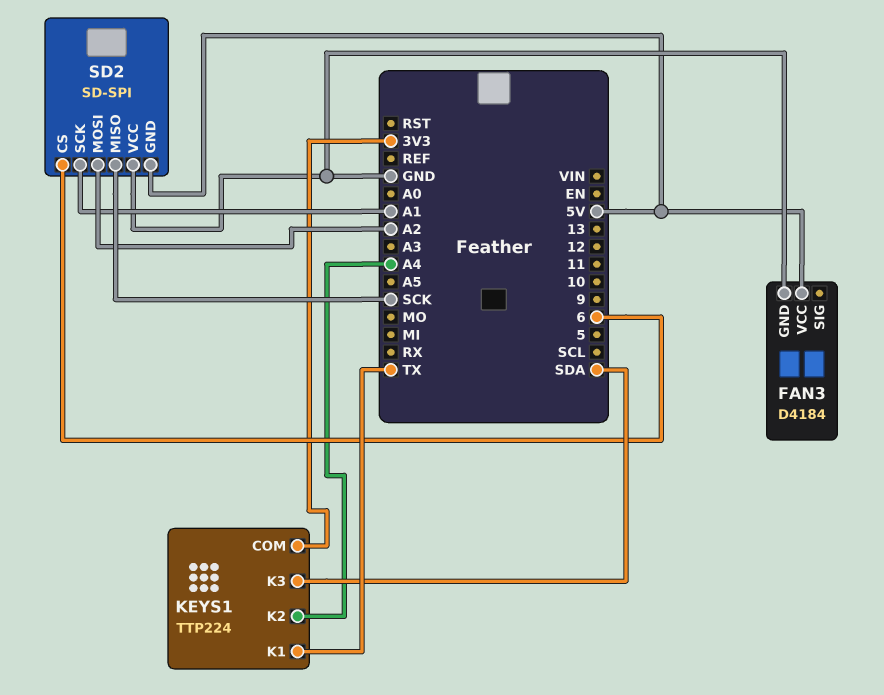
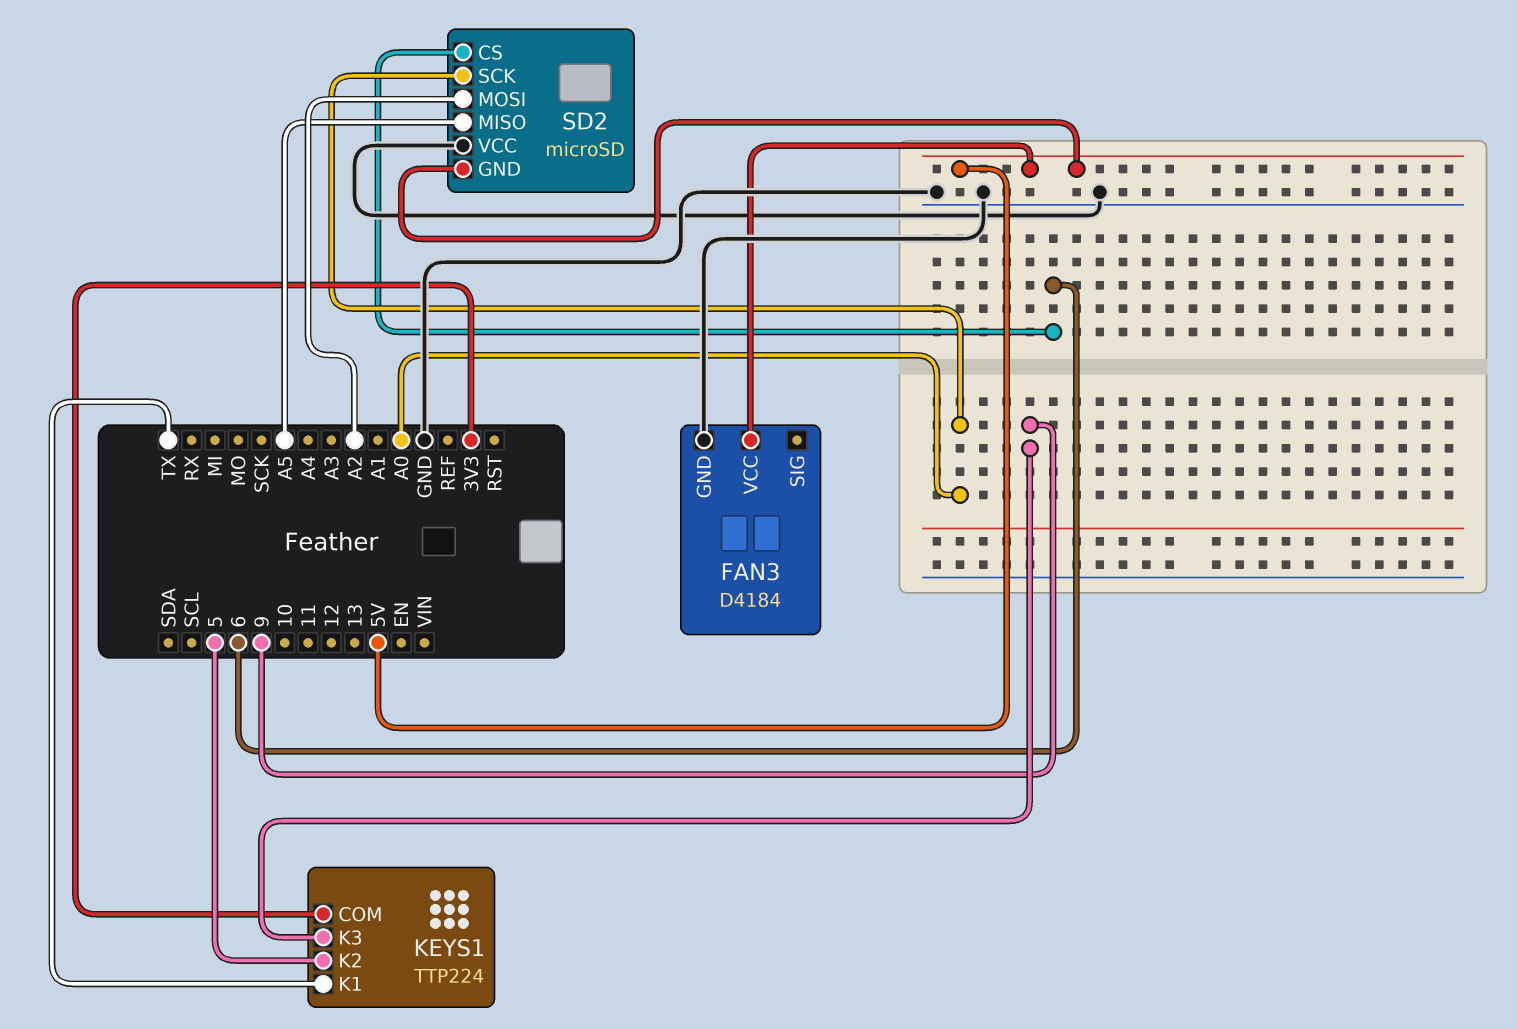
KEYS1 pin K2: A4 -> 5
KEYS1 pin K3: SDA -> 9
SD2: SD-SPI -> microSD
SD2 pin MISO: SCK -> A5
SD2 pin SCK: A1 -> A0

